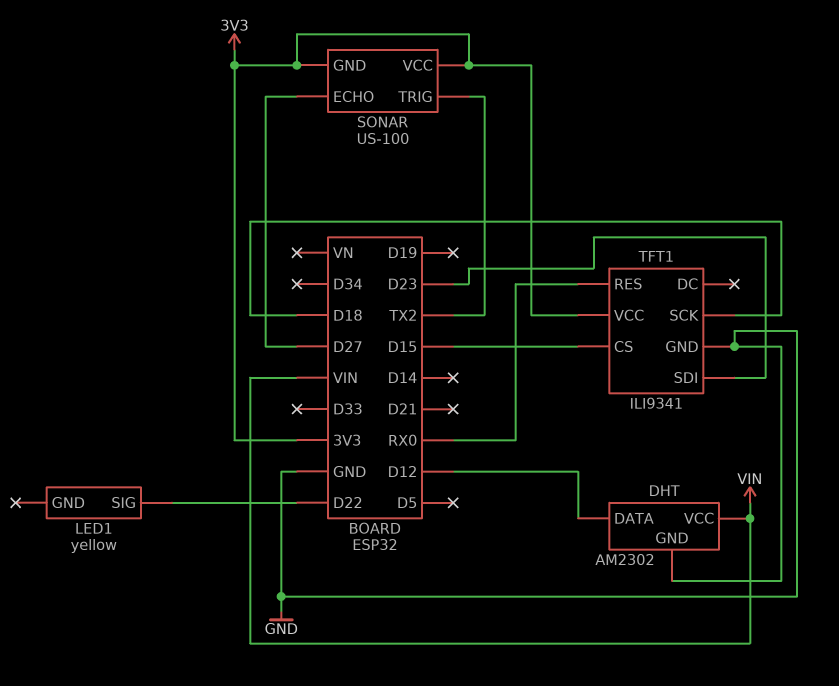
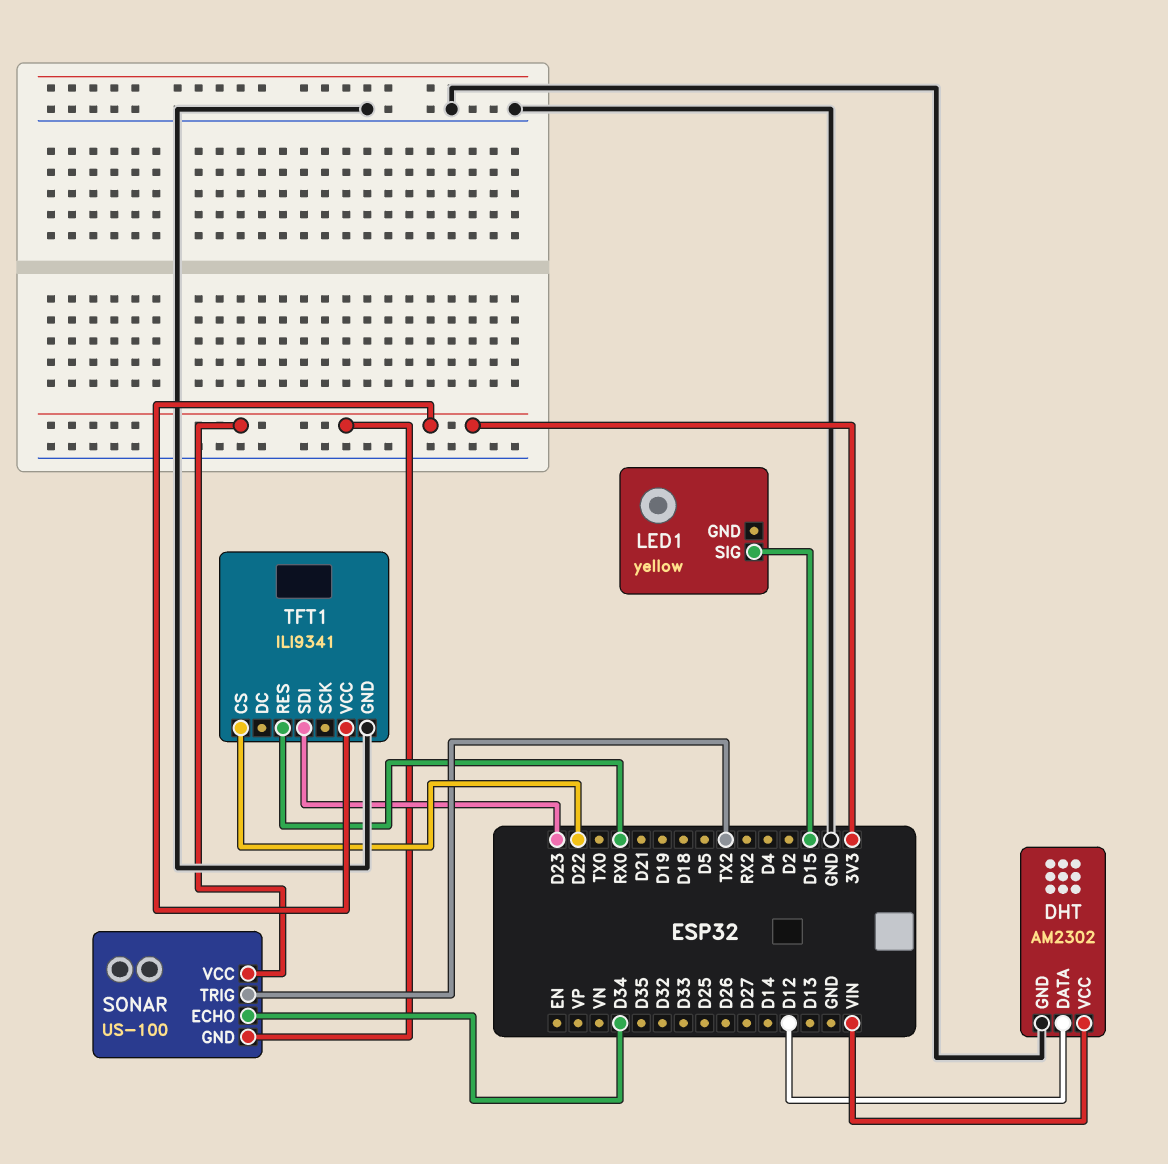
LED1 pin SIG: D22 -> D15
SONAR pin ECHO: D27 -> D34
TFT1 pin CS: D15 -> D22
TFT1 pin SCK: D18 -> none

